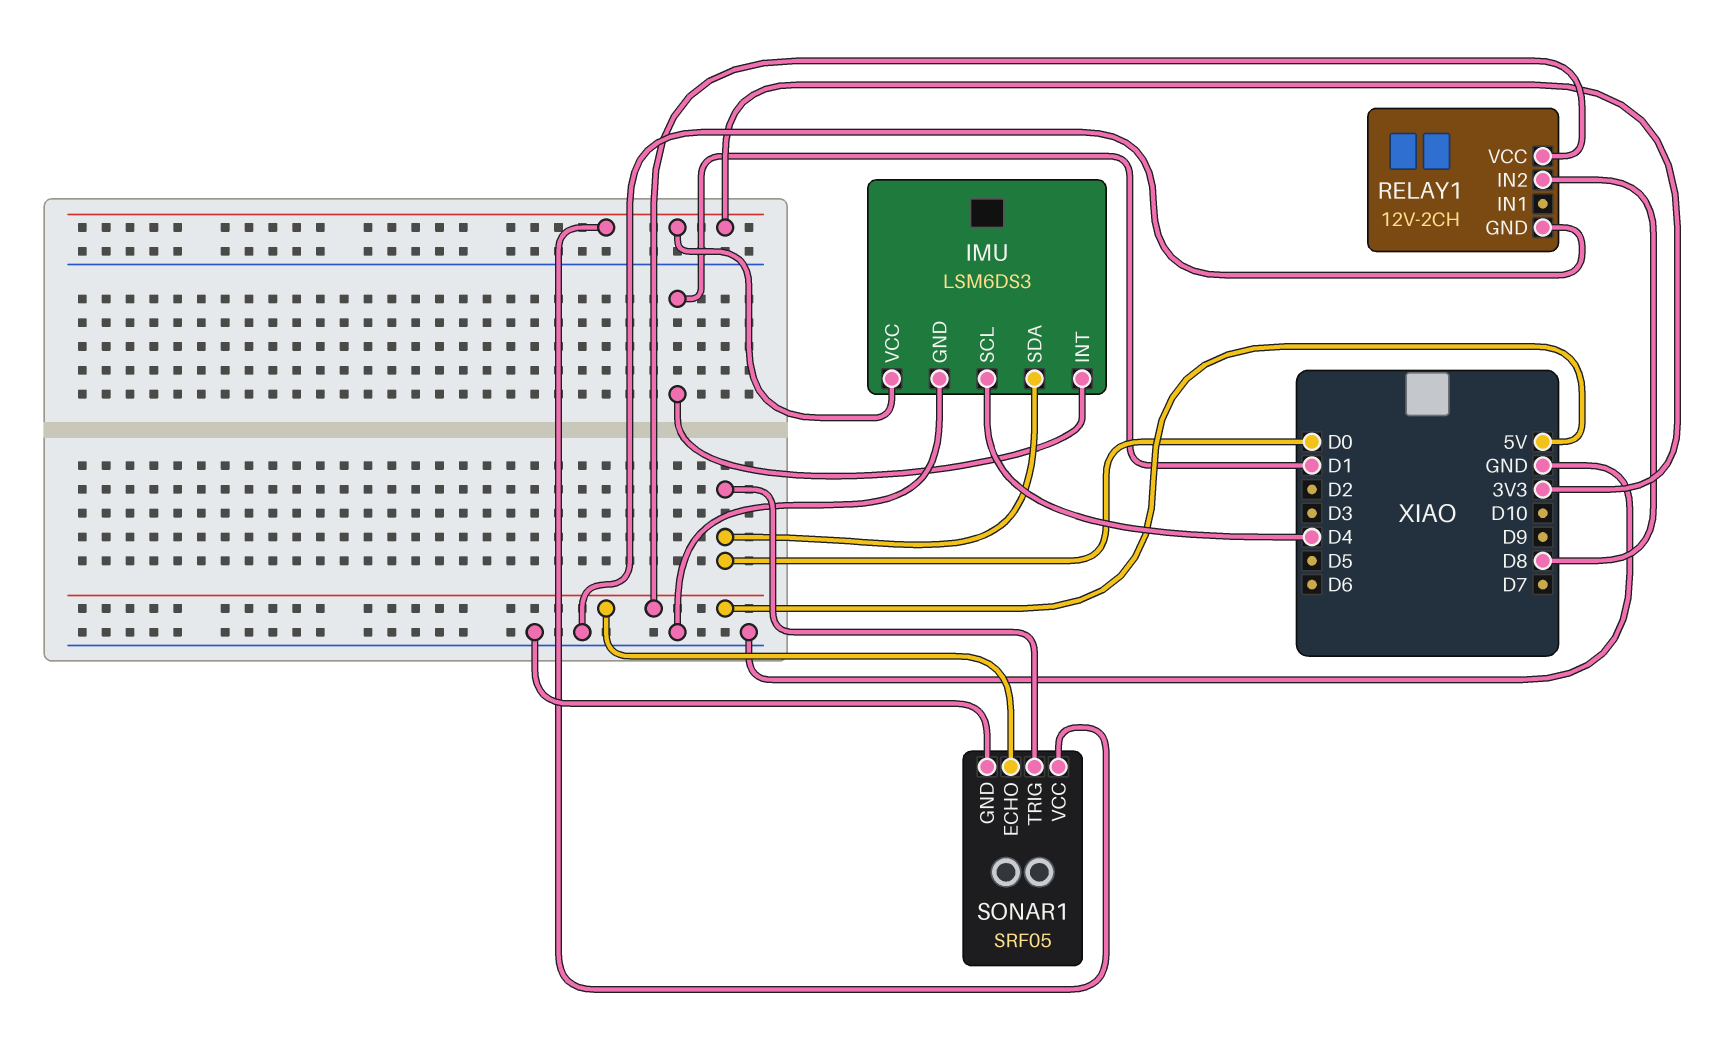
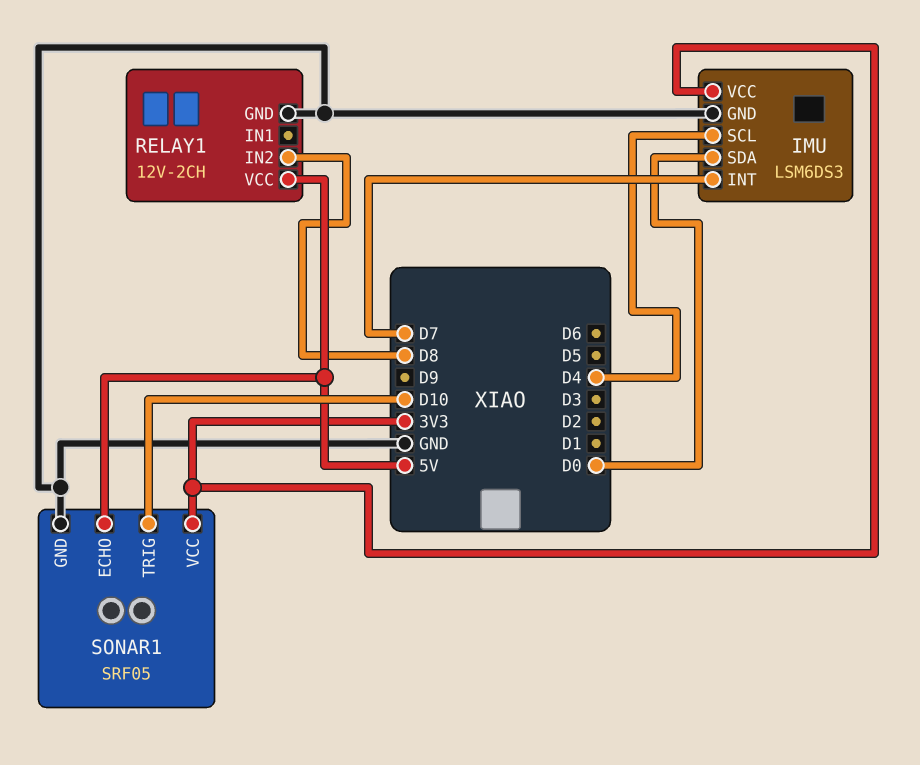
IMU pin INT: D1 -> D7
SONAR1 pin TRIG: D0 -> D10

